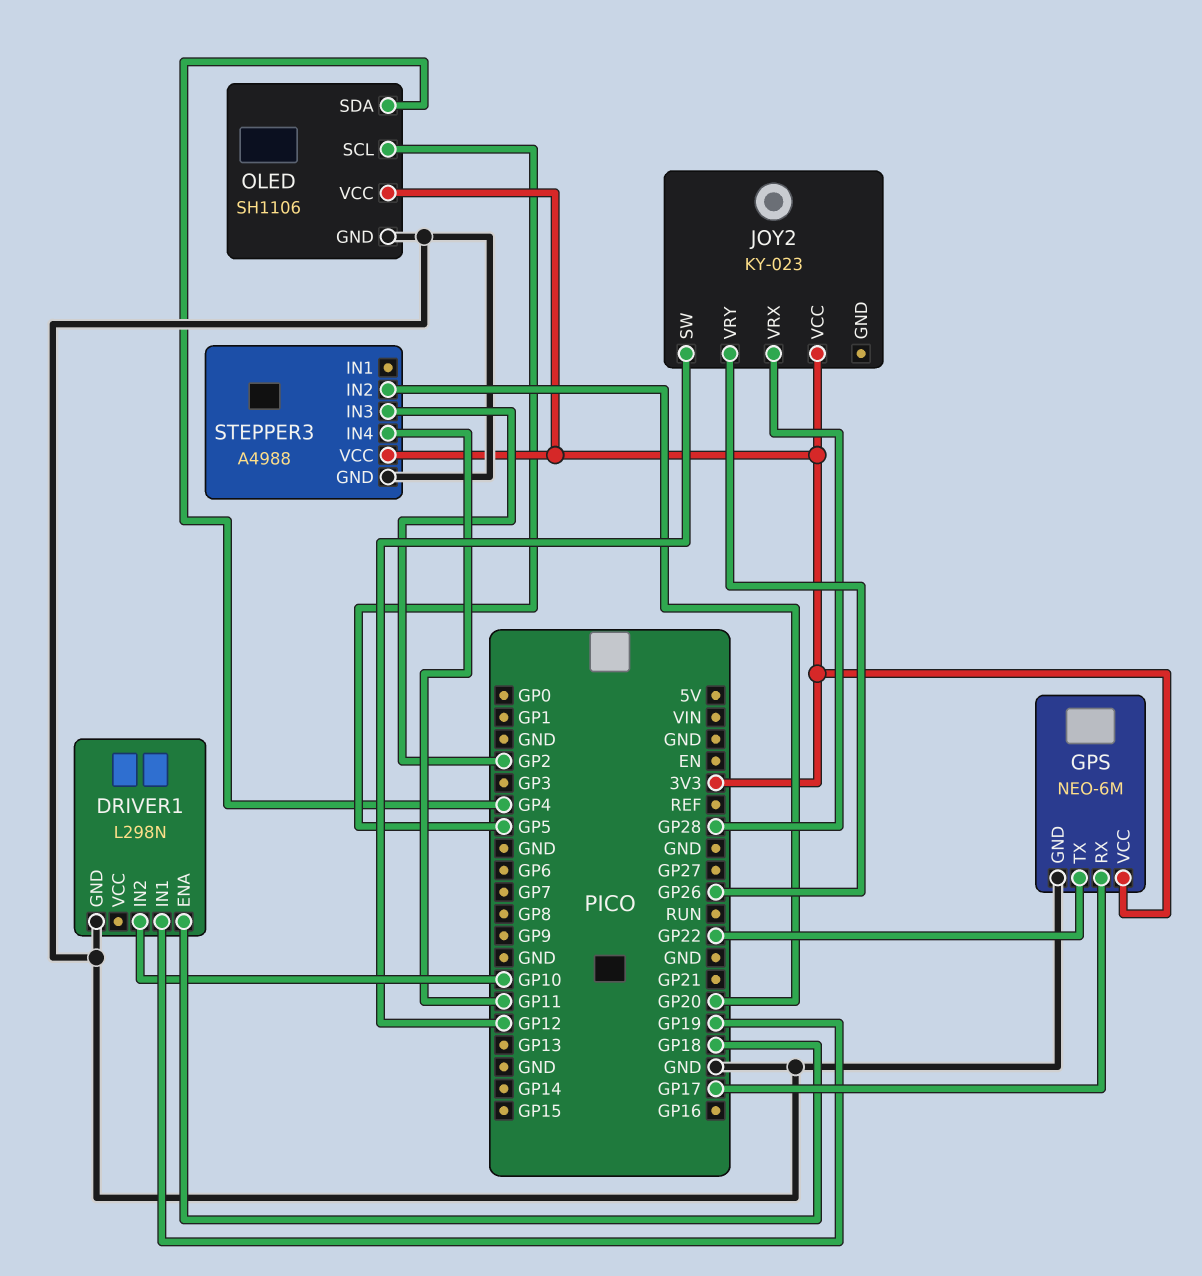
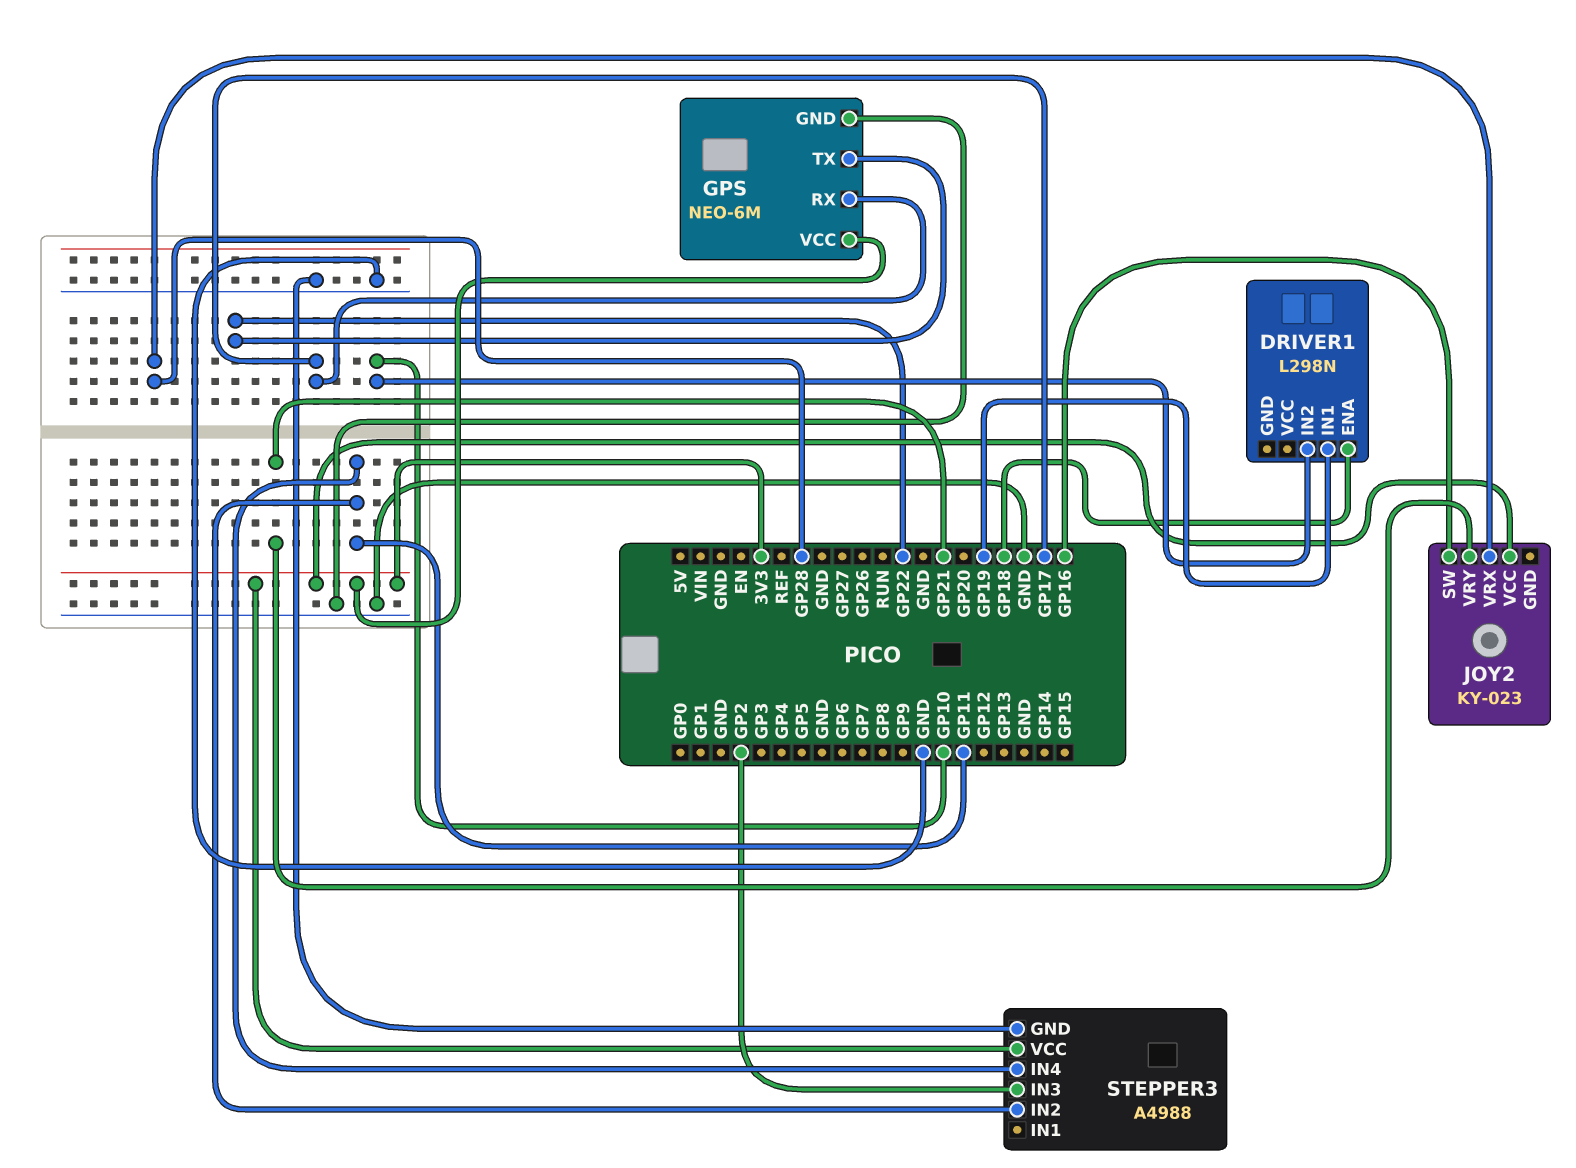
DRIVER1 pin GND: GND -> none
JOY2 pin SW: GP12 -> GP16
JOY2 pin VRY: GP26 -> GP21
OLED: SH1106 -> none
OLED pin GND: GND -> none
OLED pin SCL: GP5 -> none
OLED pin SDA: GP4 -> none
OLED pin VCC: 3V3 -> none
STEPPER3 pin IN2: GP20 -> GP11

